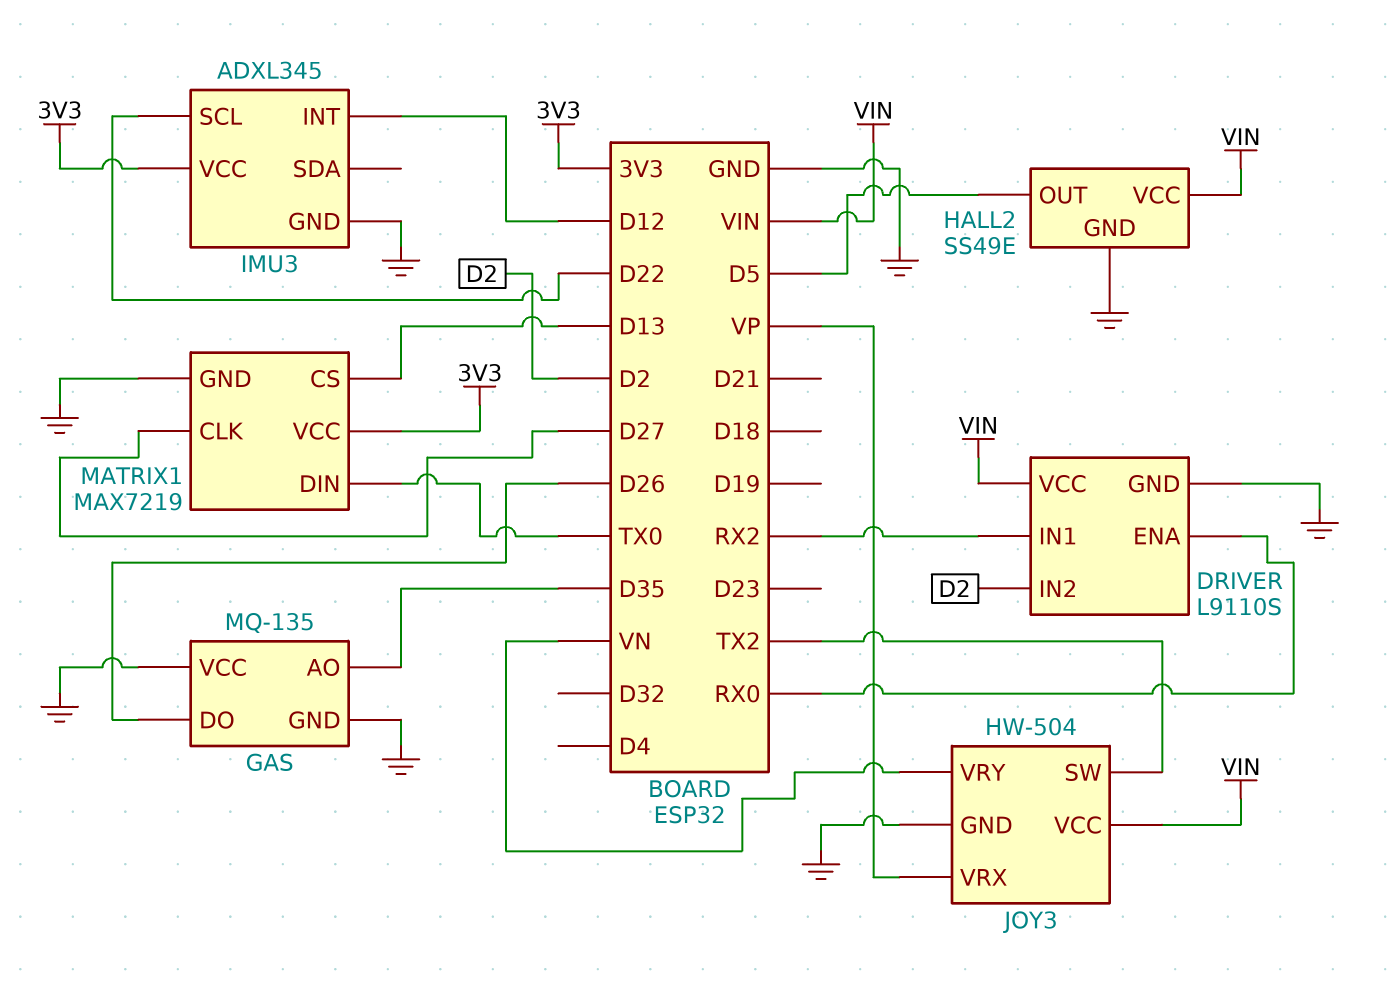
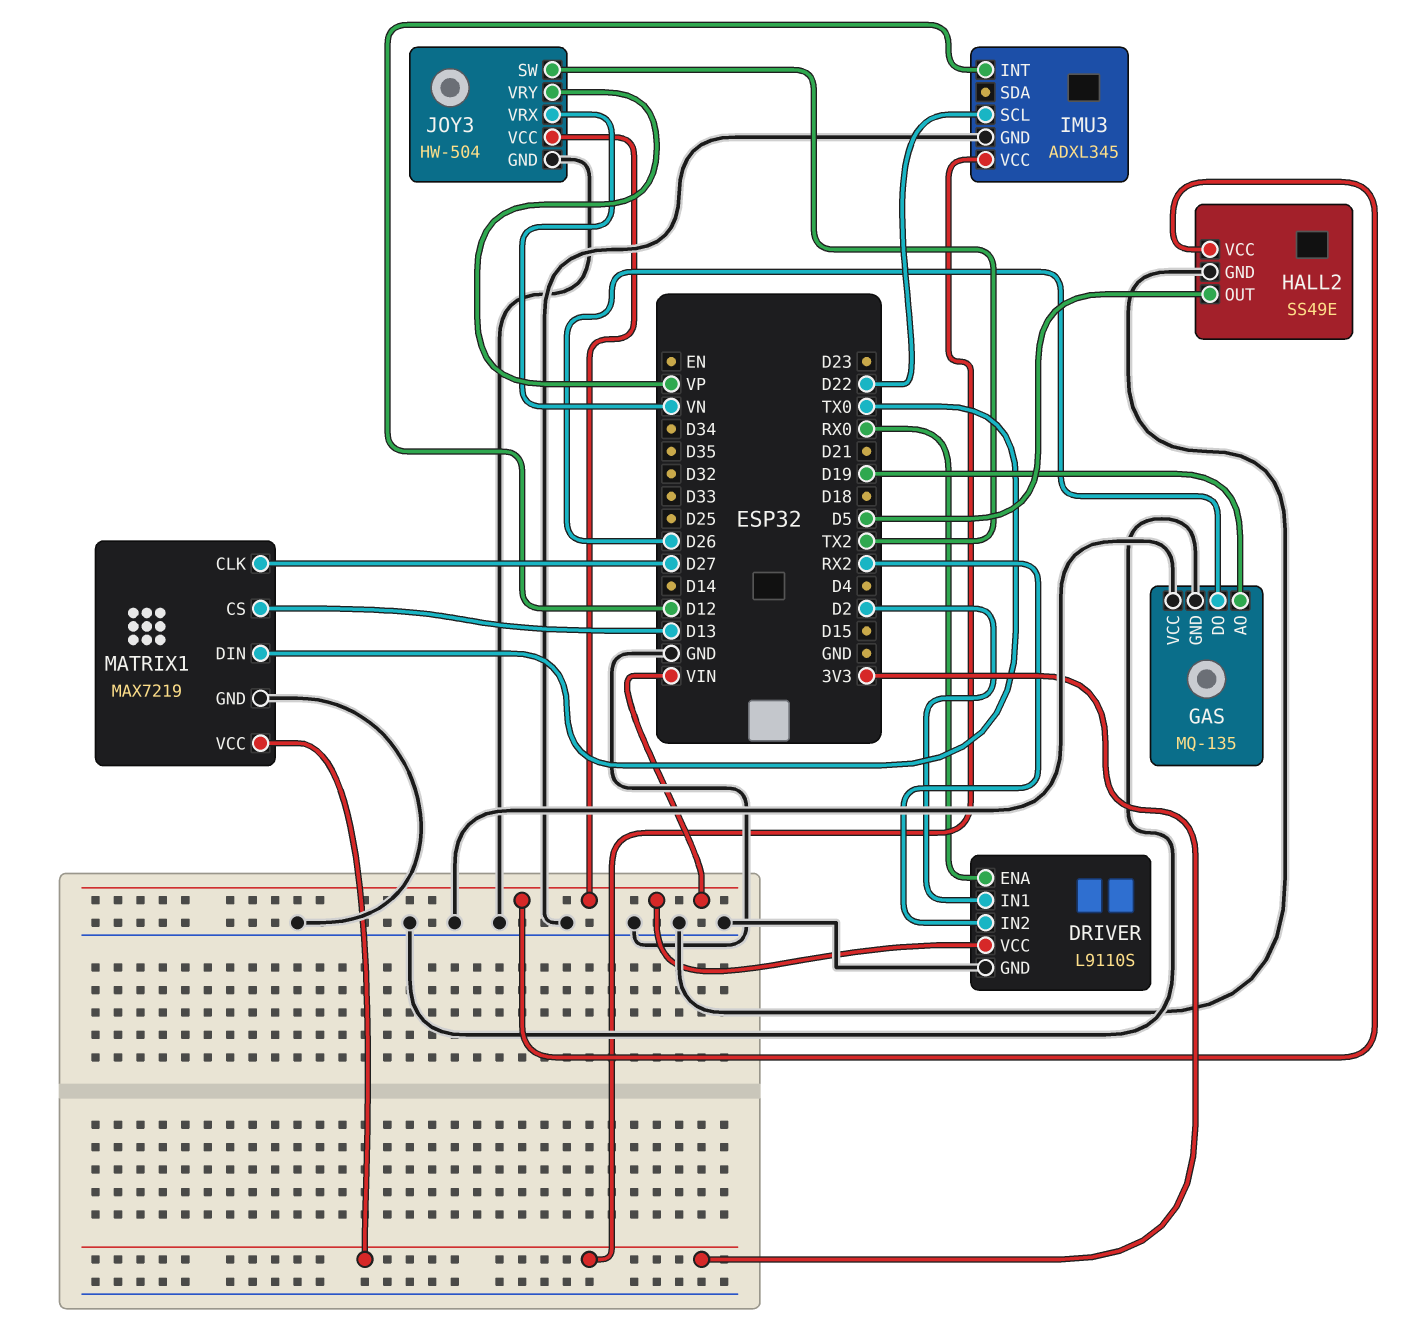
DRIVER pin IN1: RX2 -> D2
DRIVER pin IN2: D2 -> RX2
GAS pin AO: D35 -> D19
JOY3 pin VRX: VP -> VN
JOY3 pin VRY: VN -> VP

